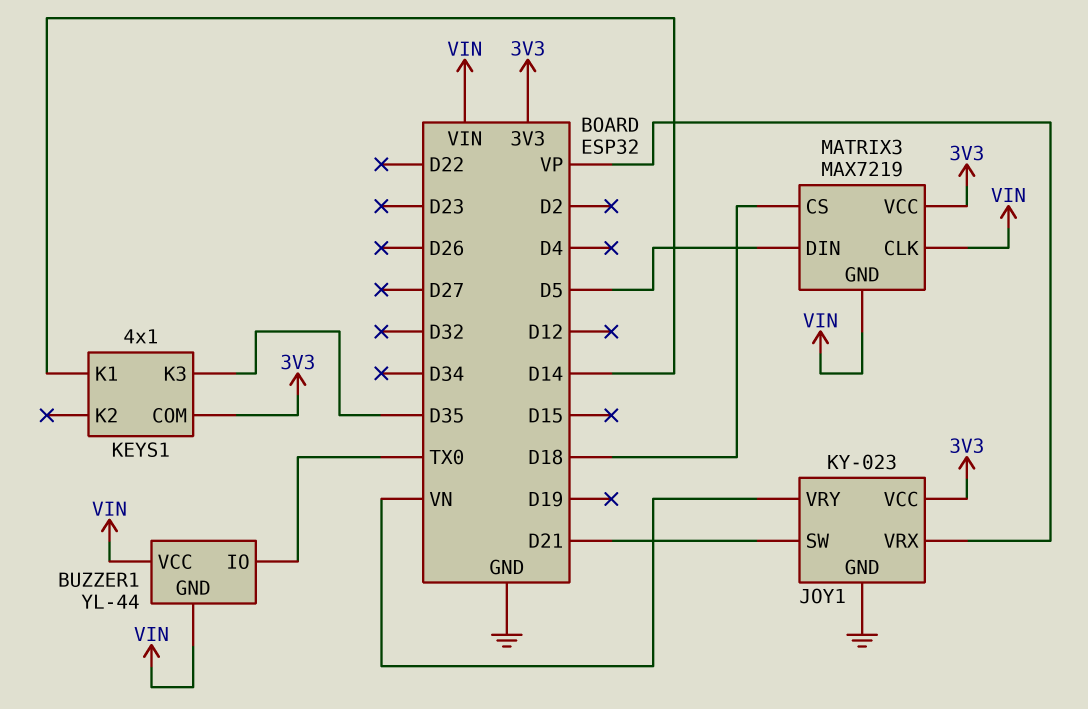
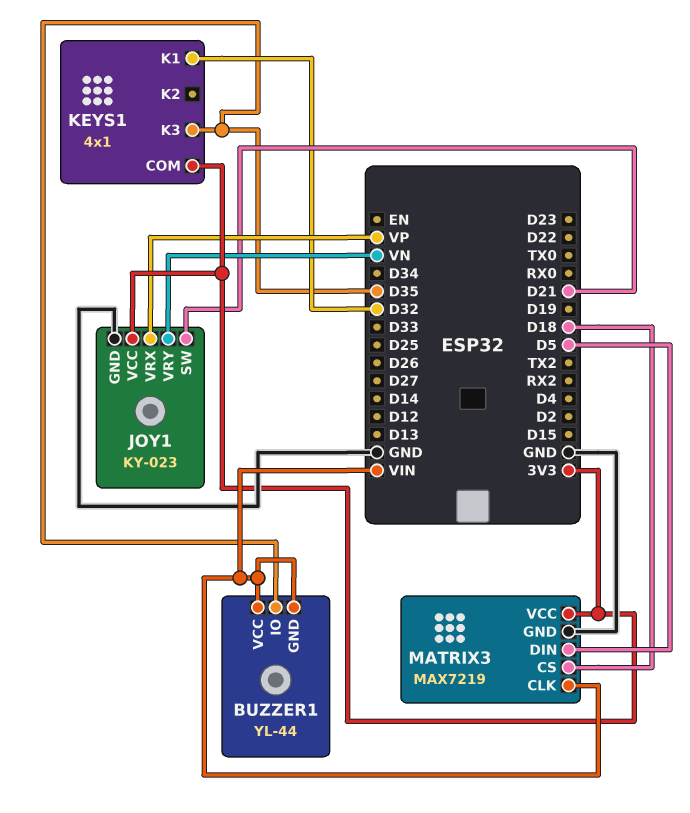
BUZZER1 pin IO: TX0 -> D35
KEYS1 pin K1: D14 -> D32
MATRIX3 pin GND: VIN -> GND

